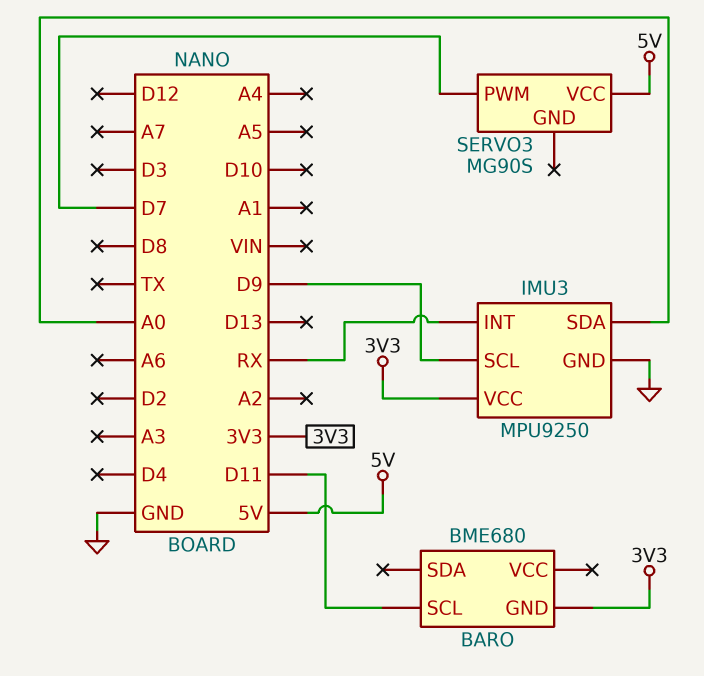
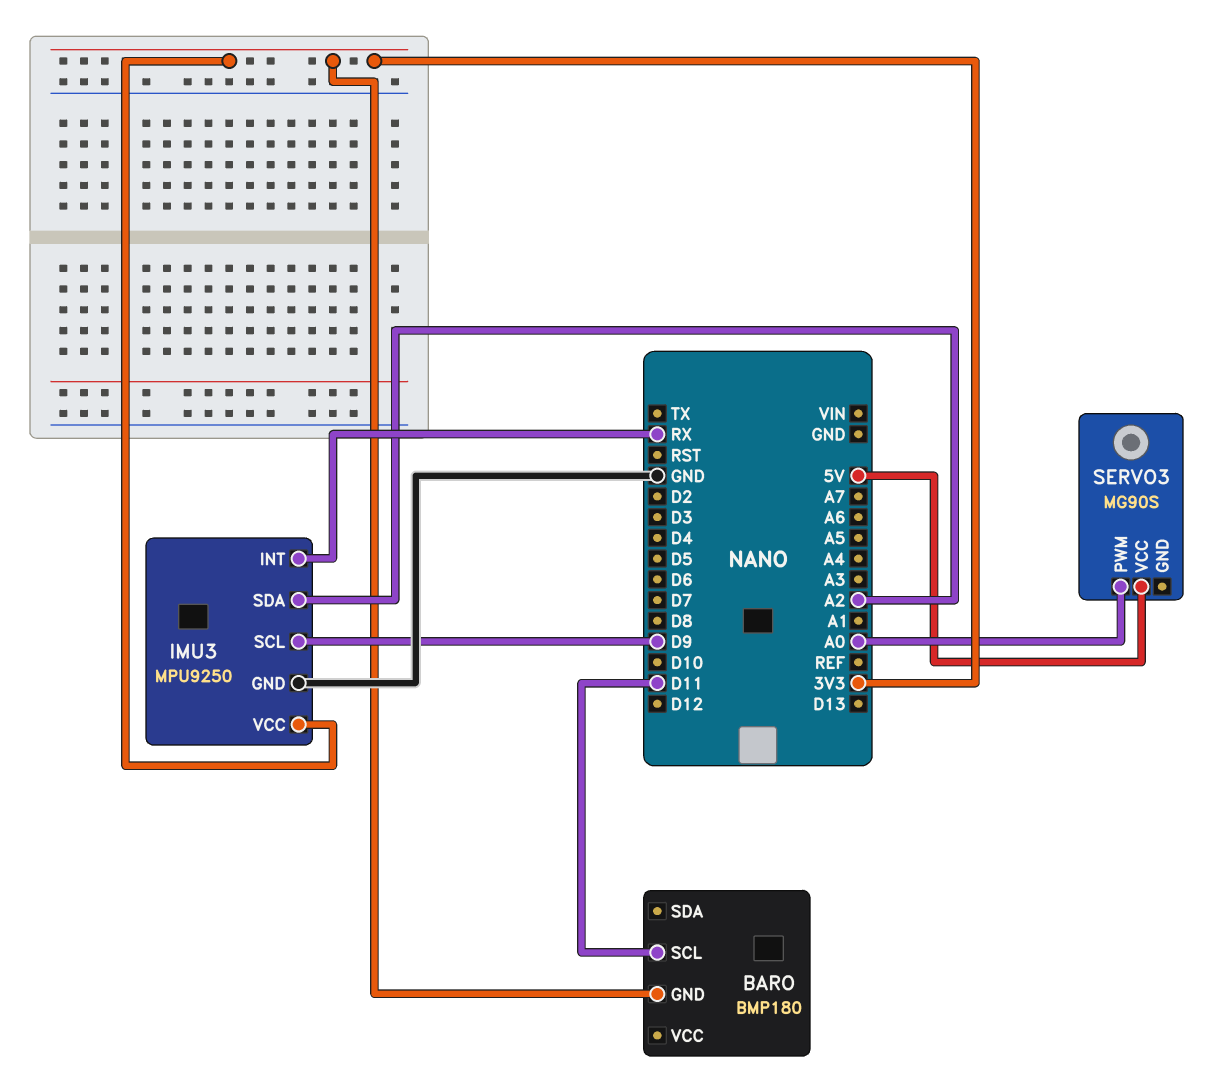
BARO: BME680 -> BMP180
IMU3 pin SDA: A0 -> A2
SERVO3 pin PWM: D7 -> A0

